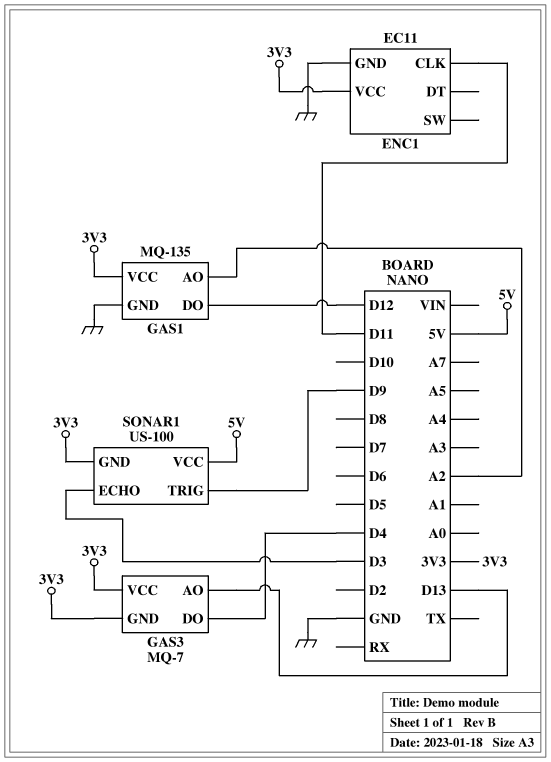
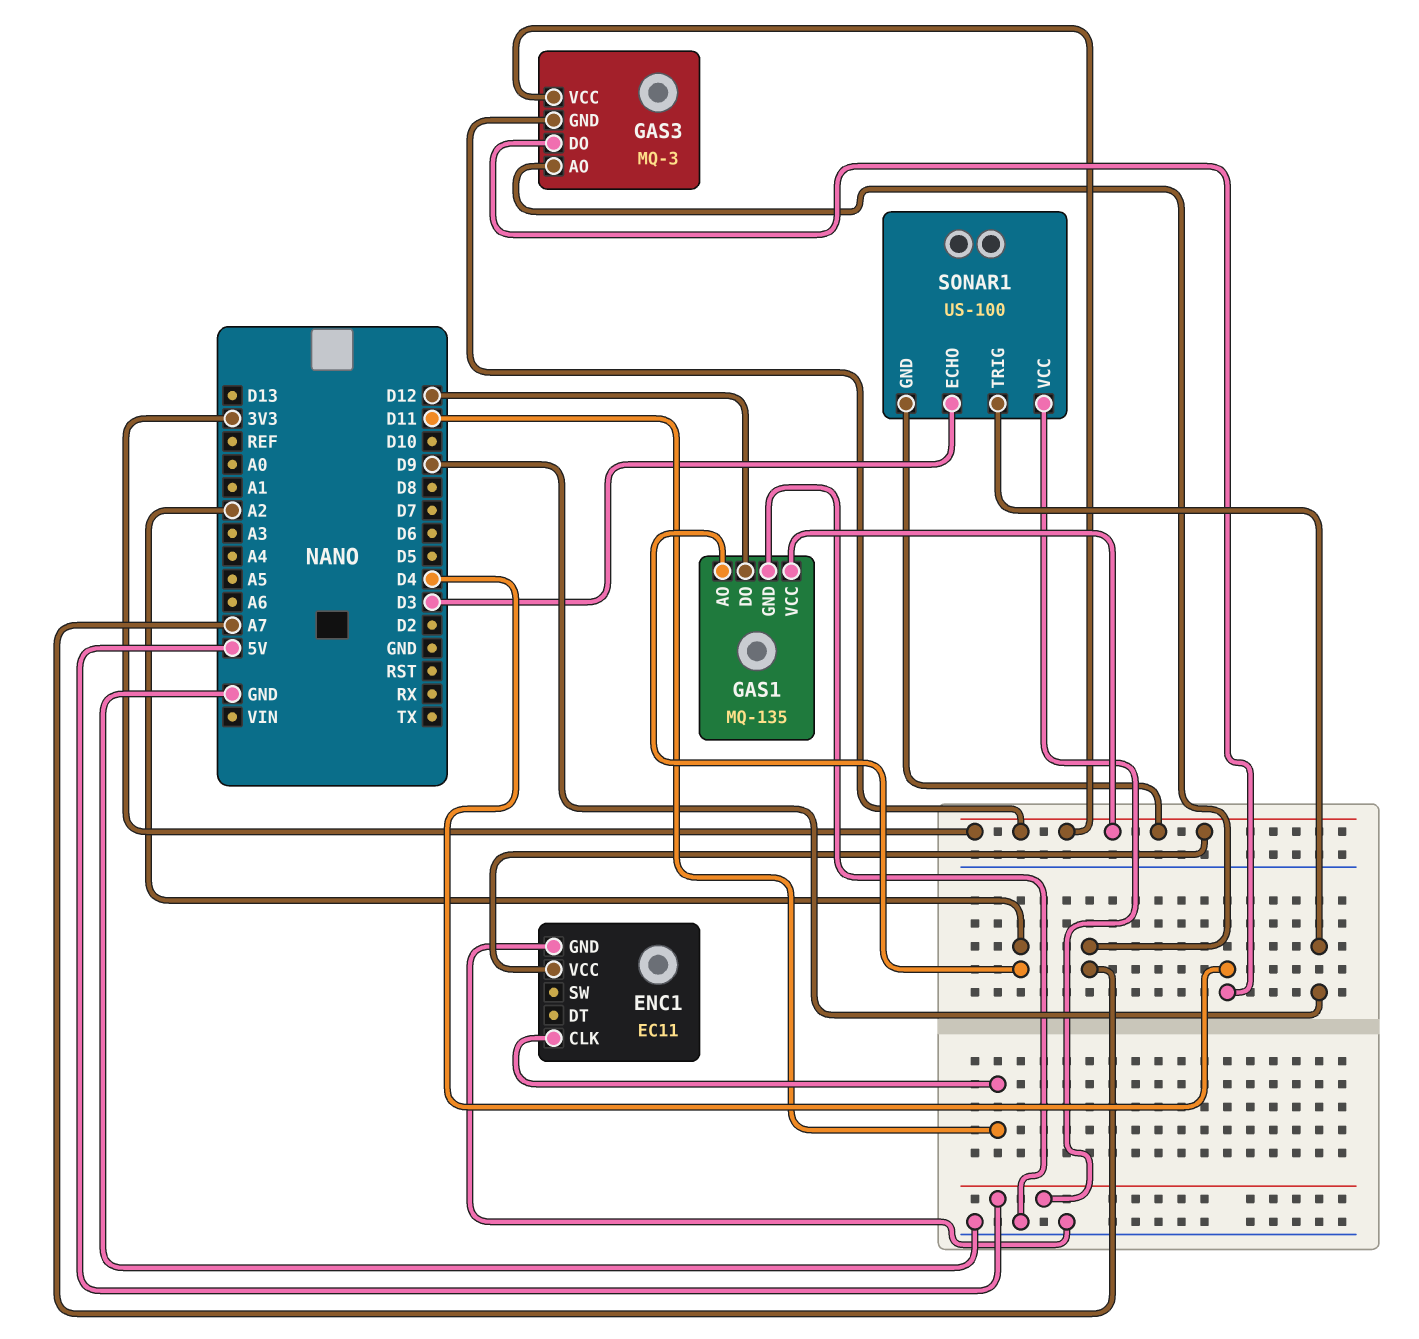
GAS3: MQ-7 -> MQ-3
GAS3 pin AO: D13 -> A7

